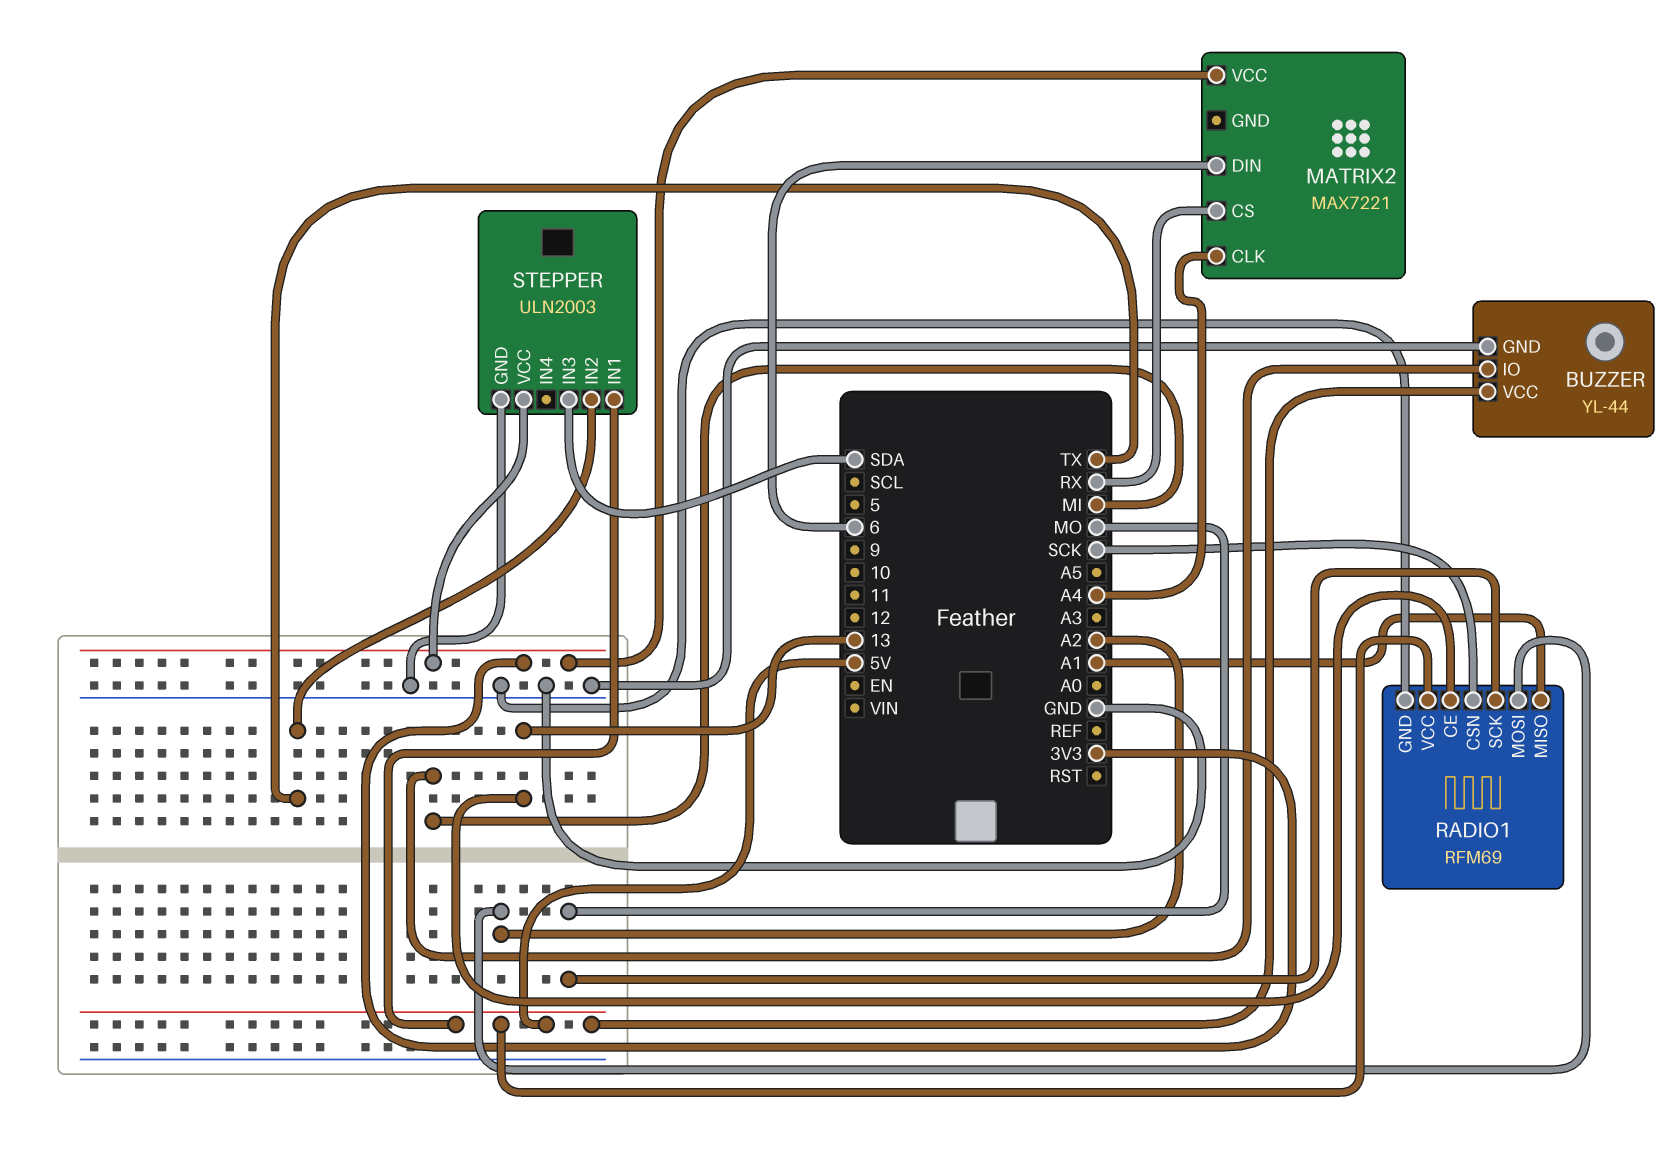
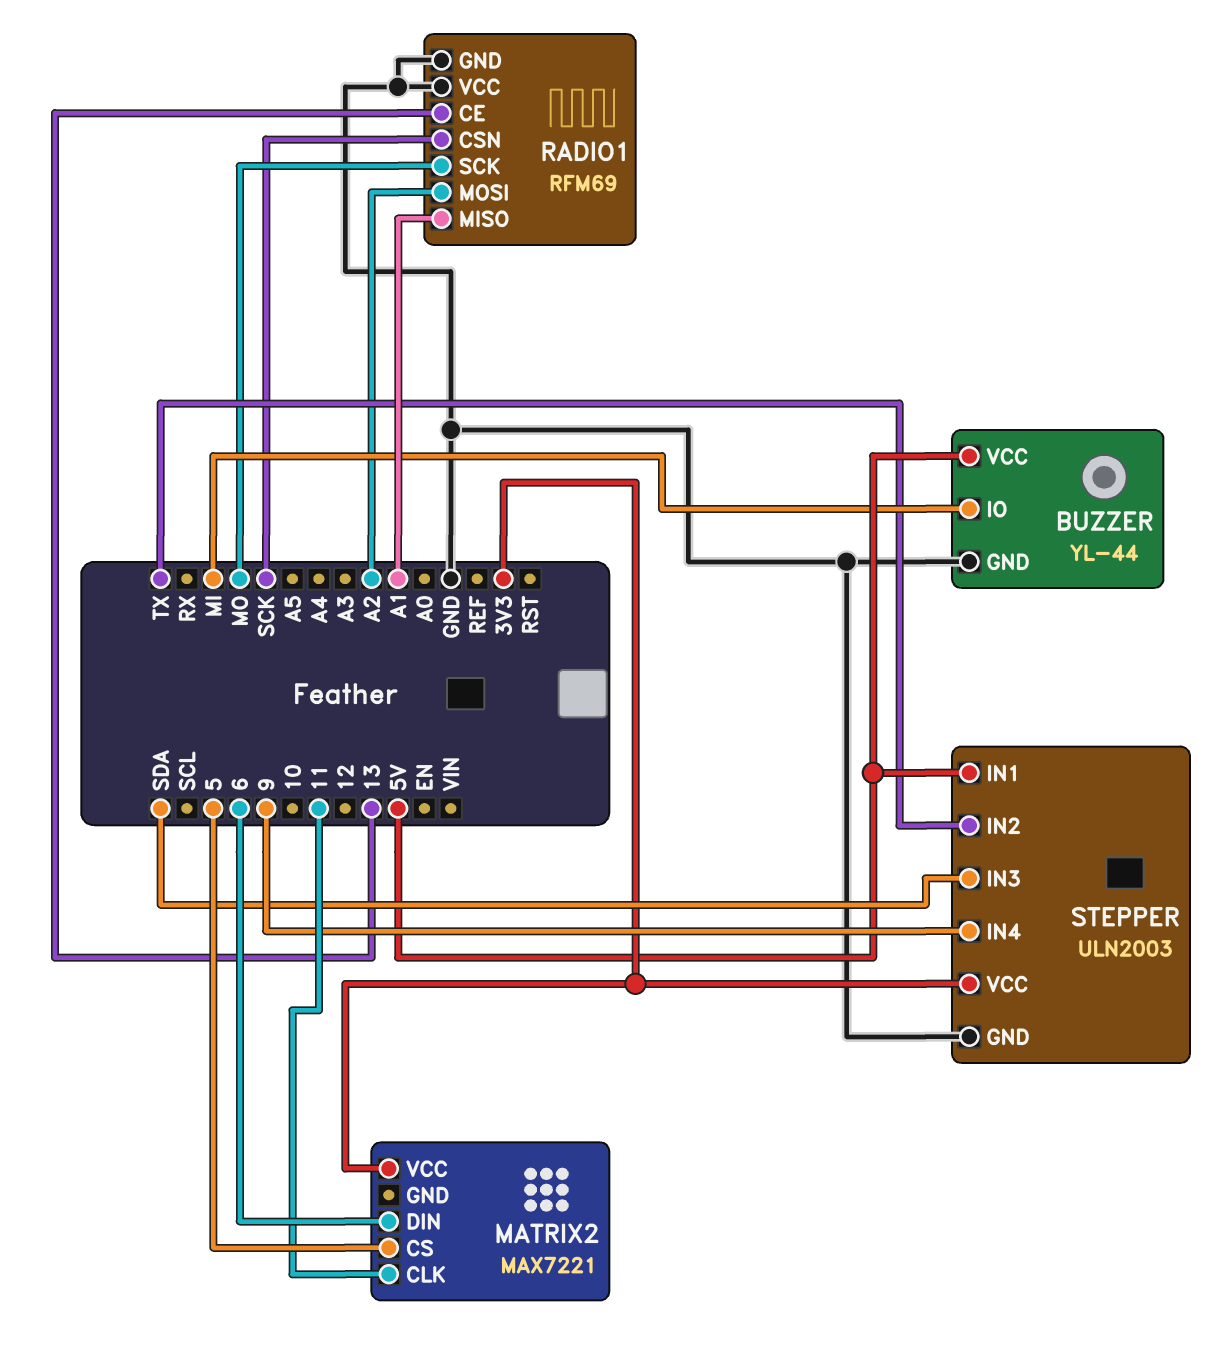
MATRIX2 pin CLK: A4 -> 11
MATRIX2 pin CS: RX -> 5
RADIO1 pin VCC: 5V -> GND
STEPPER pin IN4: none -> 9

